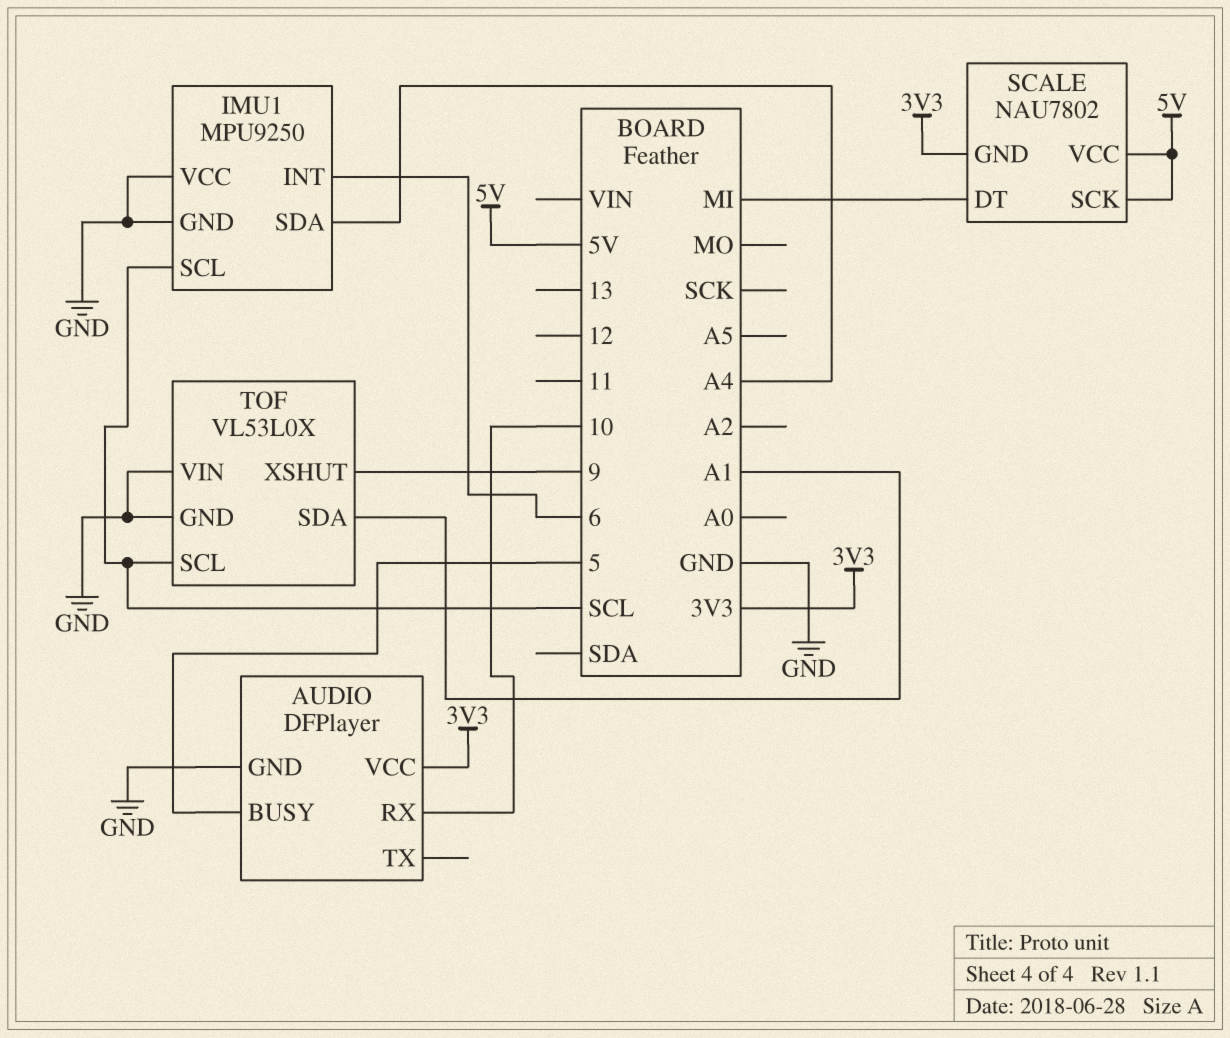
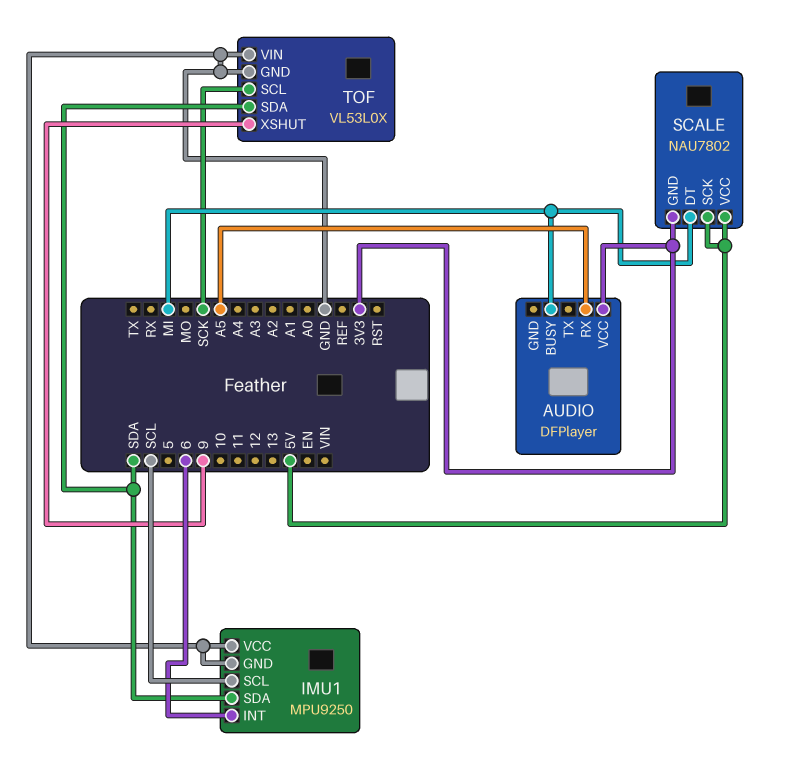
AUDIO pin BUSY: 5 -> MI
AUDIO pin GND: GND -> none
AUDIO pin RX: 10 -> A5
IMU1 pin SDA: A4 -> SDA
TOF pin SCL: SCL -> SCK
TOF pin SDA: A1 -> SDA

